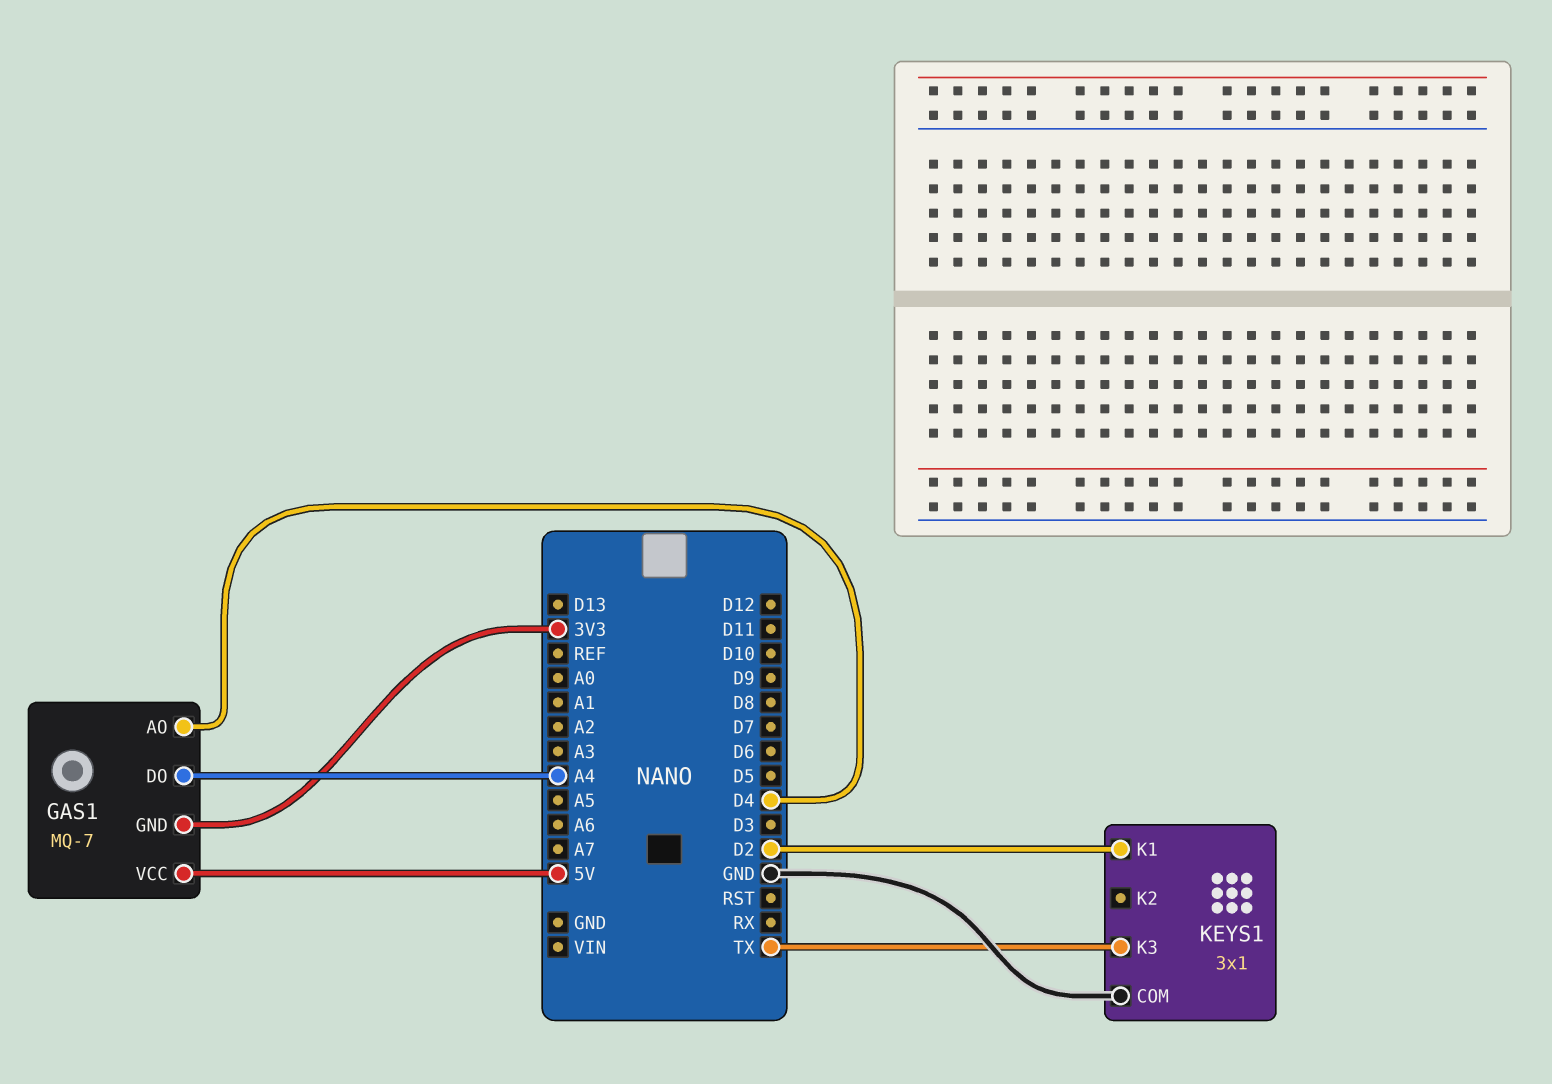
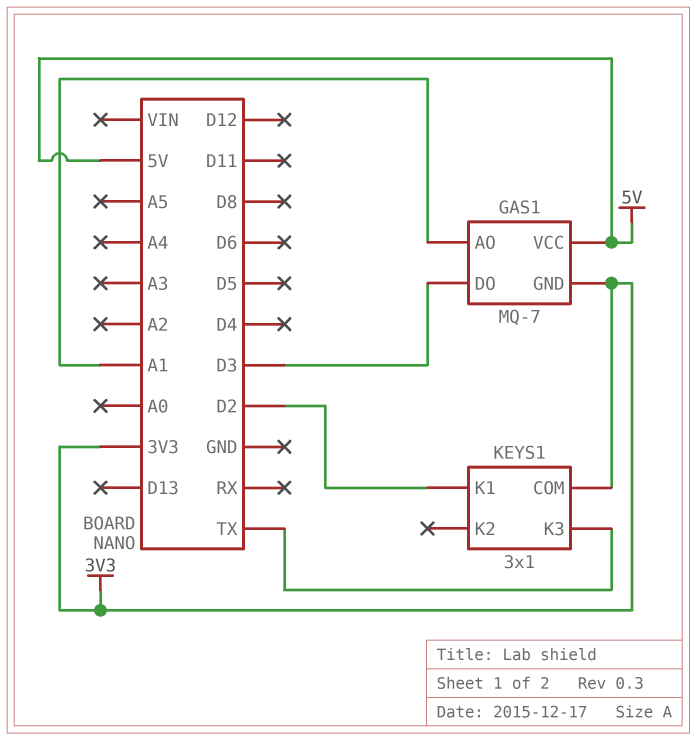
GAS1 pin AO: D4 -> A1
GAS1 pin DO: A4 -> D3
KEYS1 pin COM: GND -> 3V3

